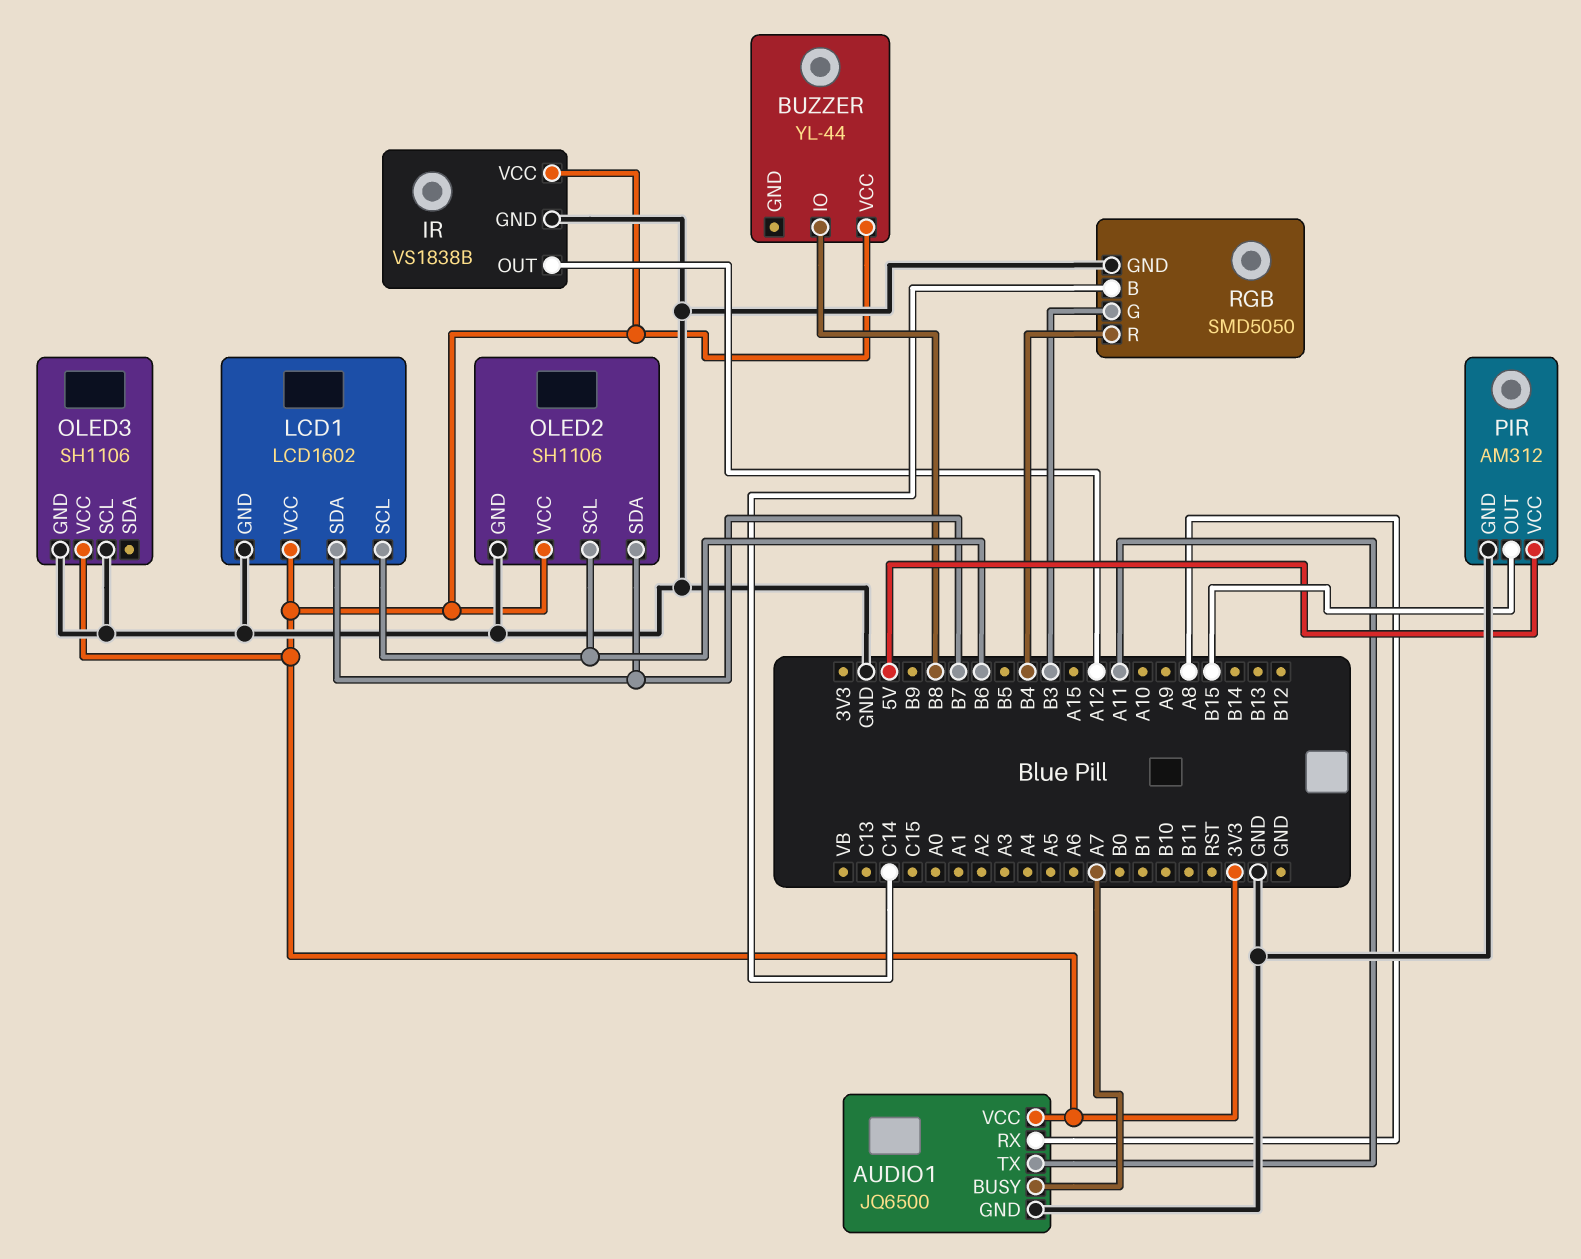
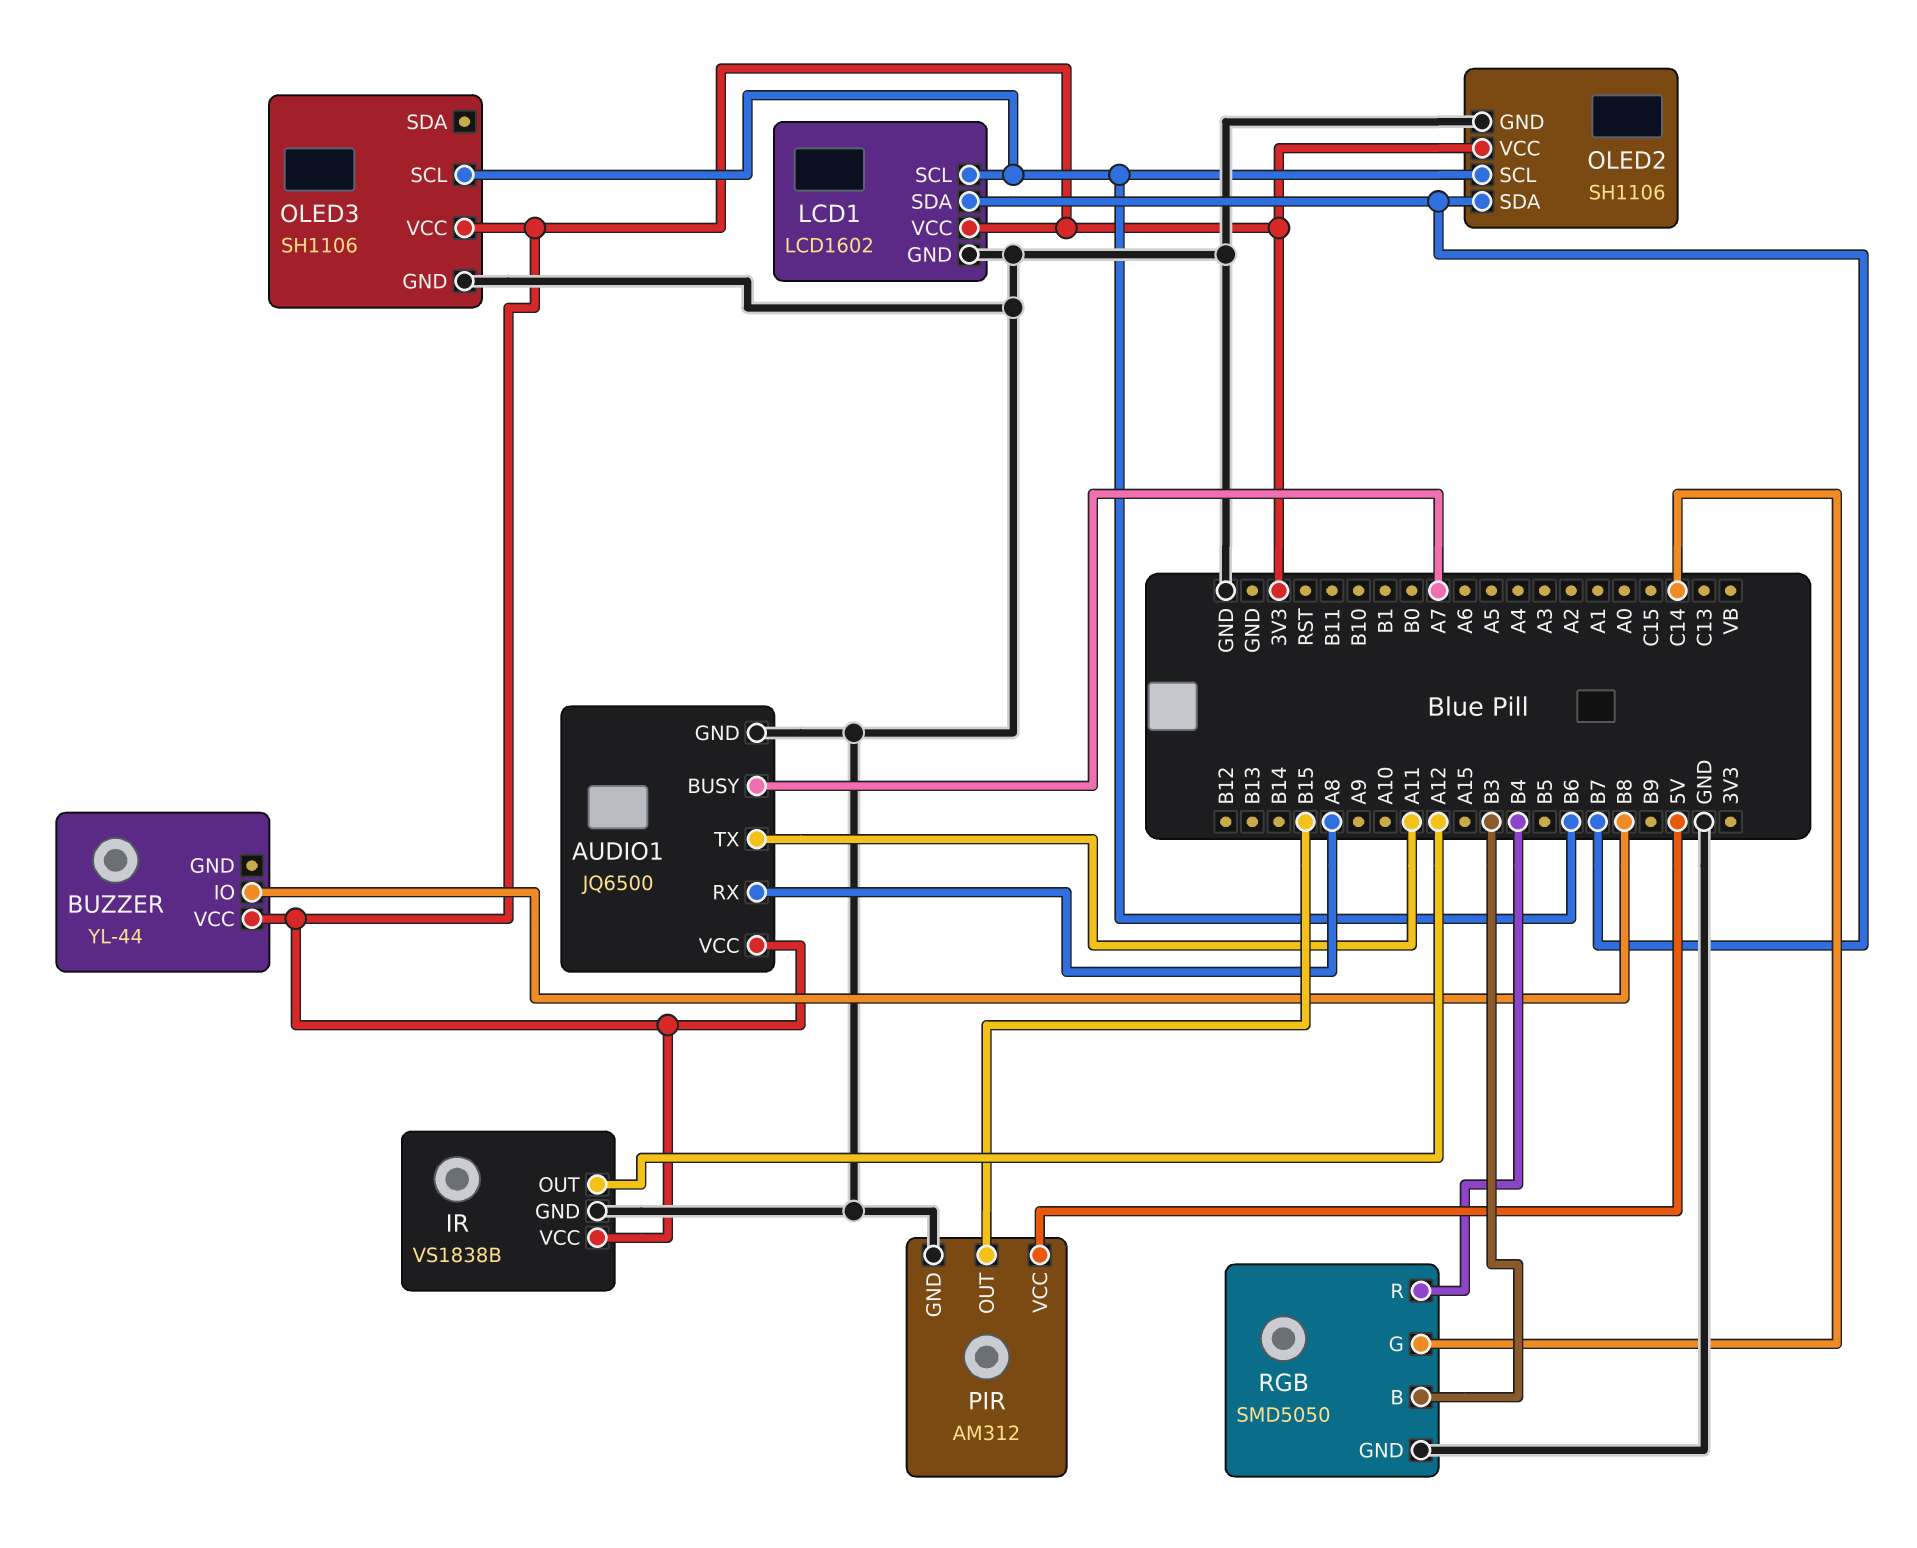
OLED3 pin SCL: GND -> B6
RGB pin B: C14 -> B3
RGB pin G: B3 -> C14

